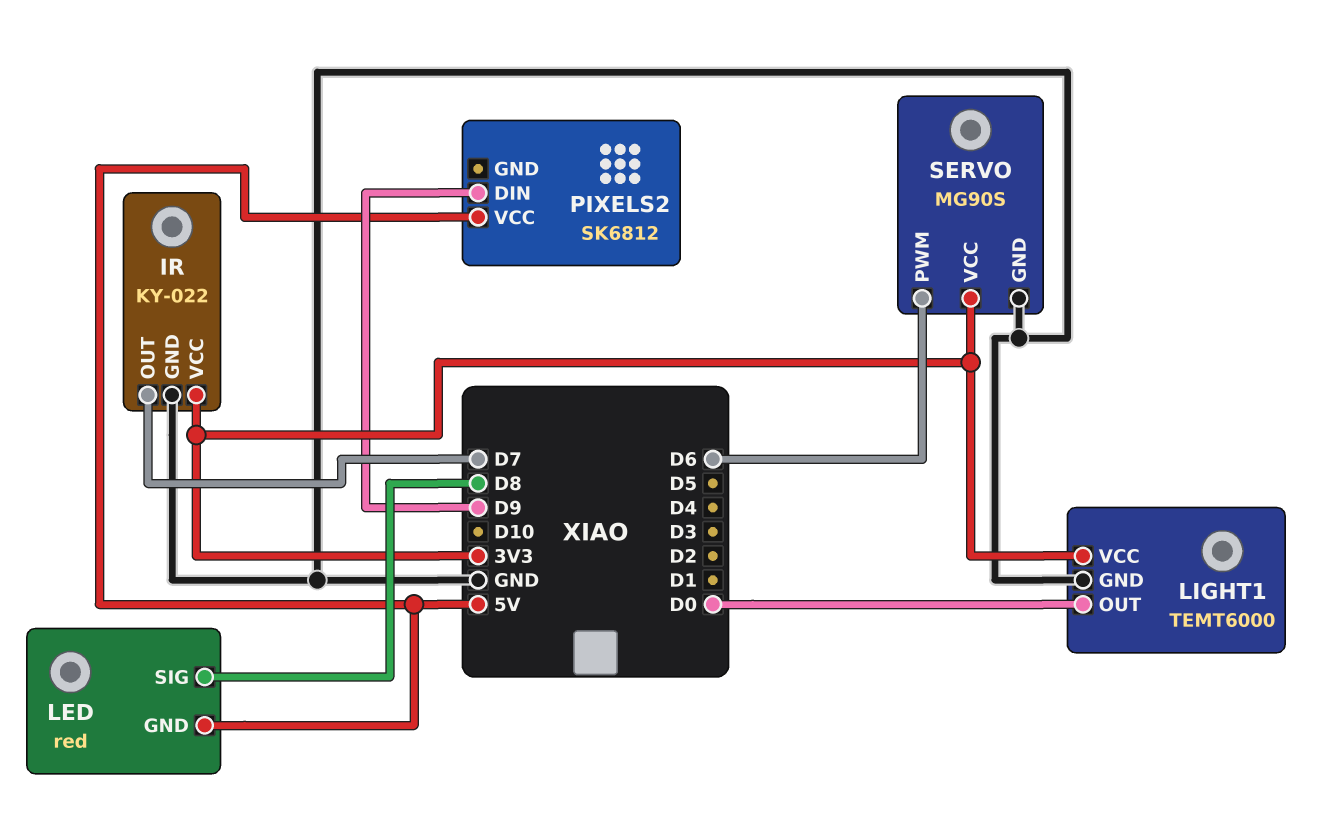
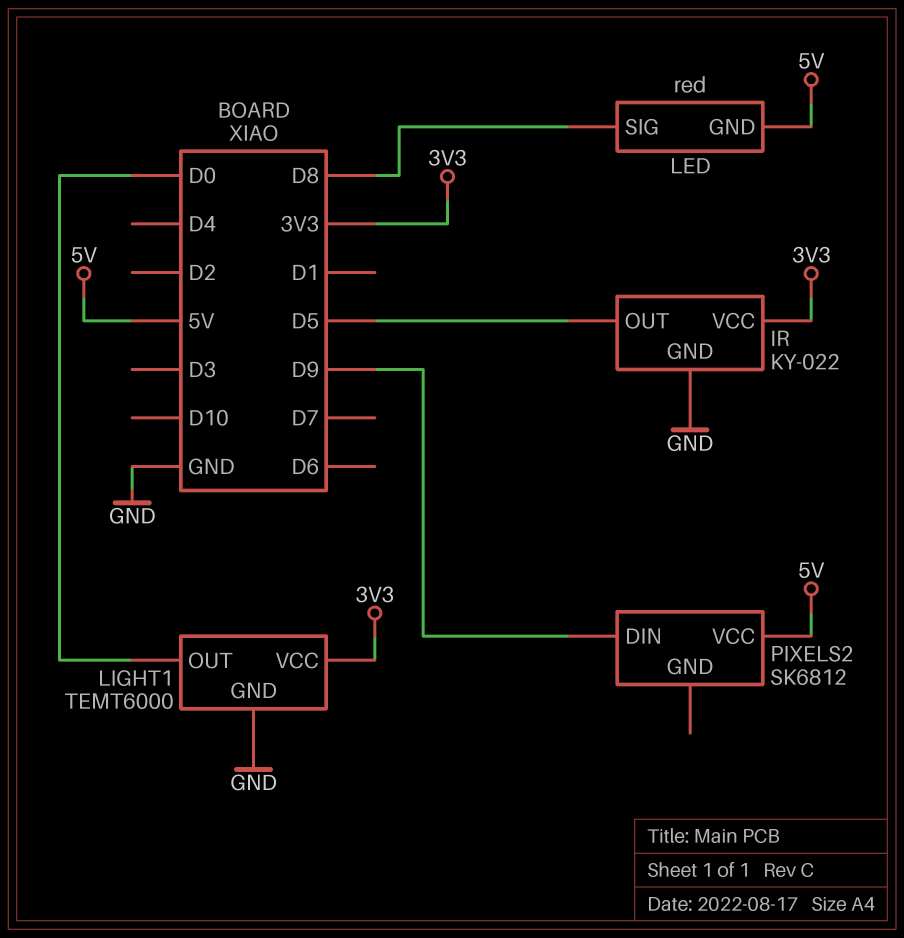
IR pin OUT: D7 -> D5
SERVO: MG90S -> none
SERVO pin GND: GND -> none
SERVO pin PWM: D6 -> none
SERVO pin VCC: 3V3 -> none

